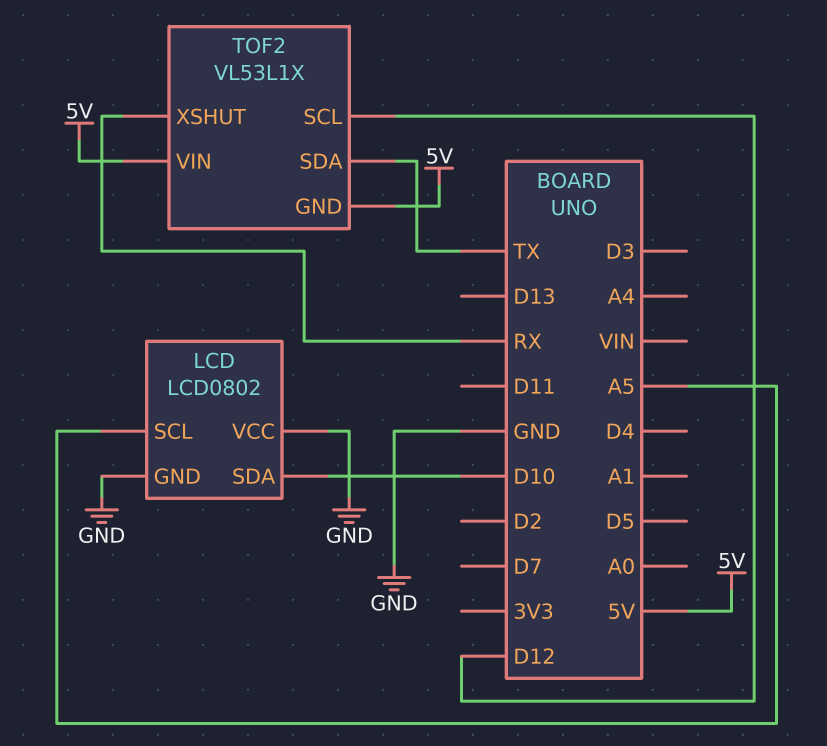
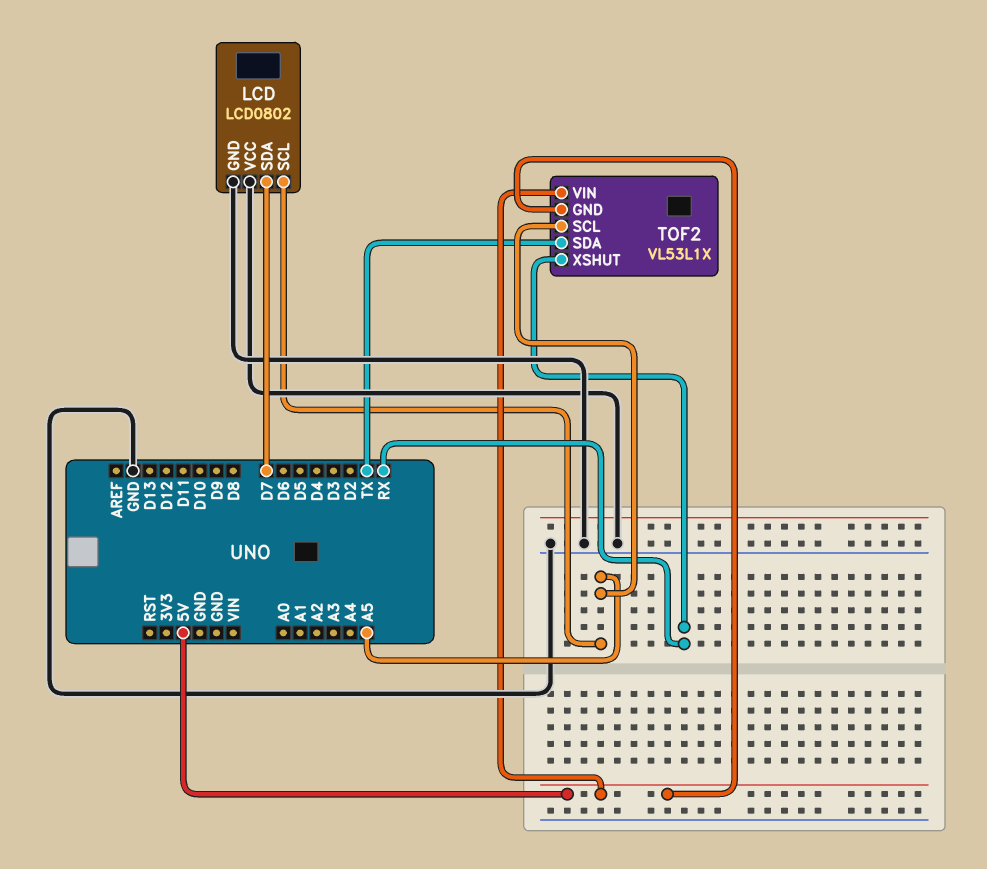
LCD pin SDA: D10 -> D7
TOF2 pin SCL: D12 -> A5

